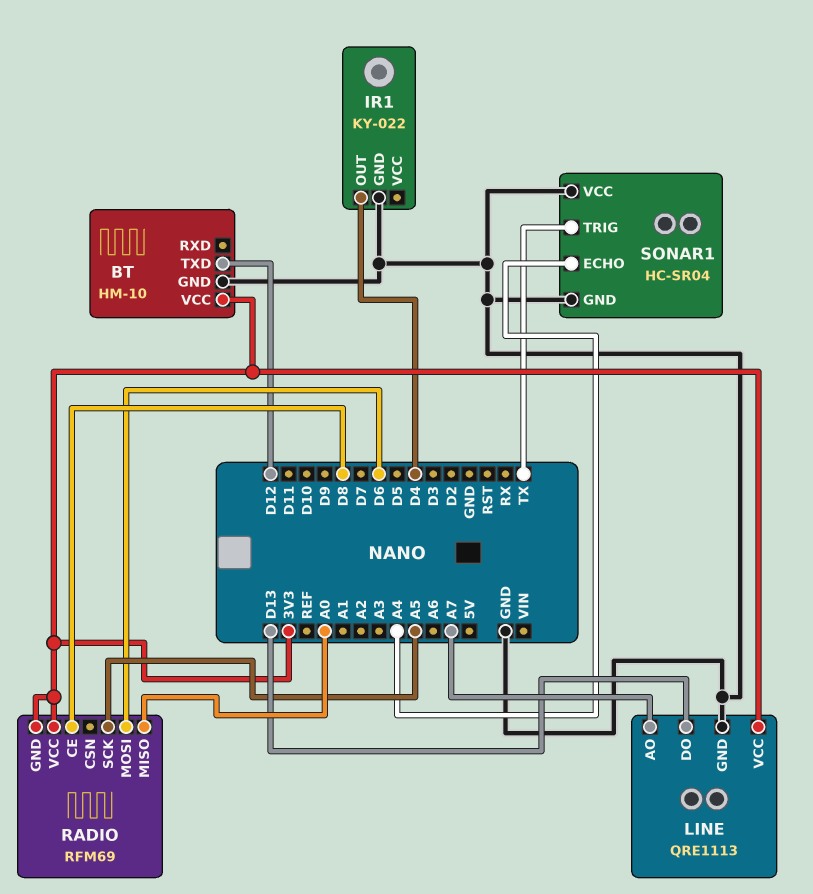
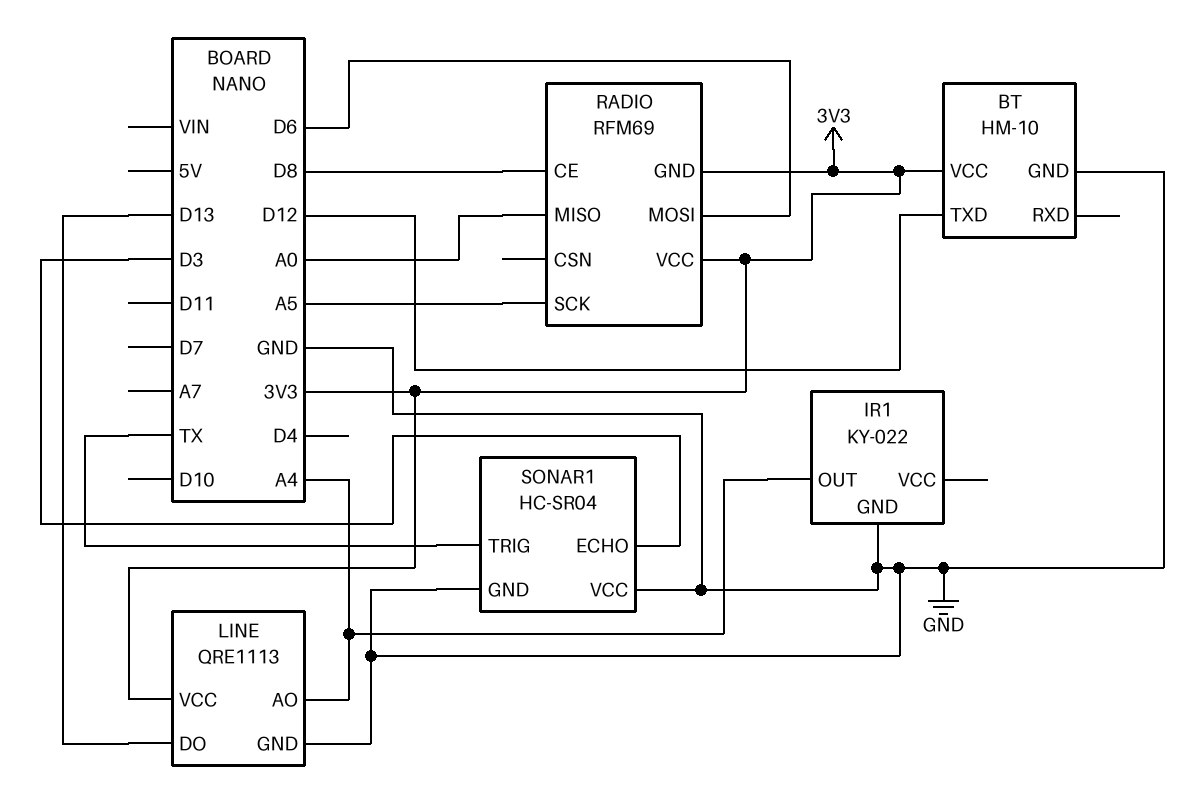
IR1 pin OUT: D4 -> A4
LINE pin AO: A7 -> A4
SONAR1 pin ECHO: A4 -> D3

